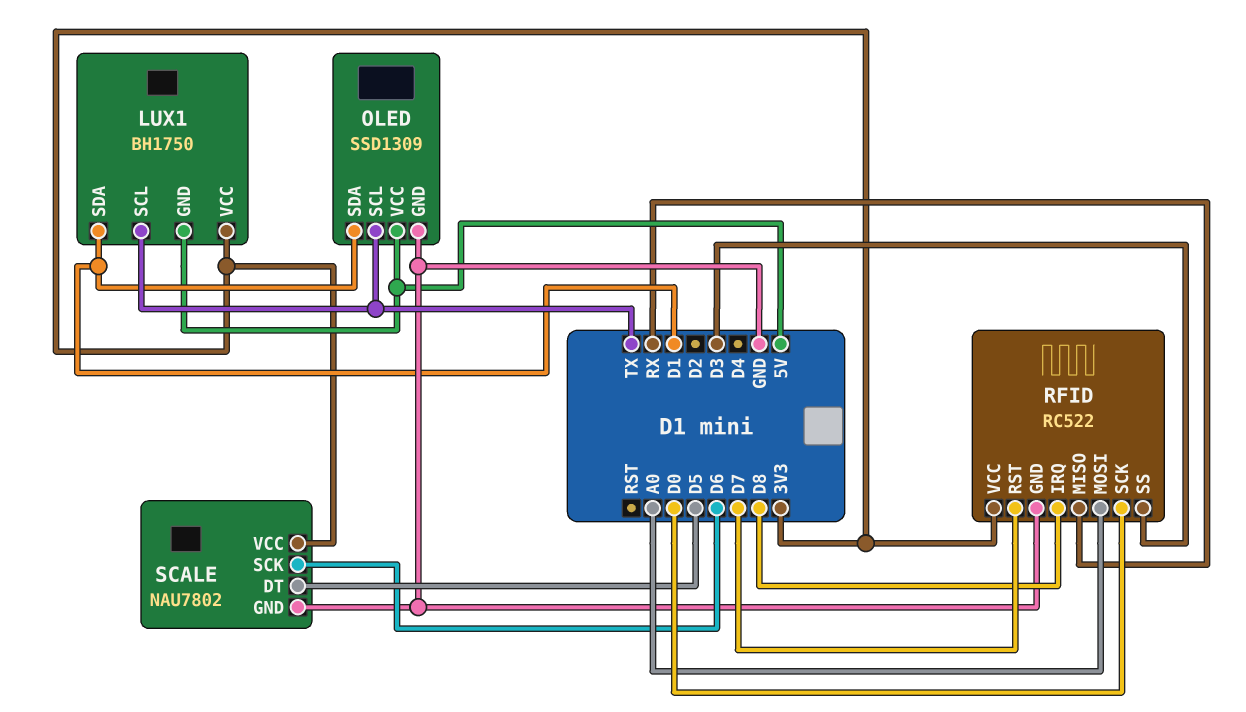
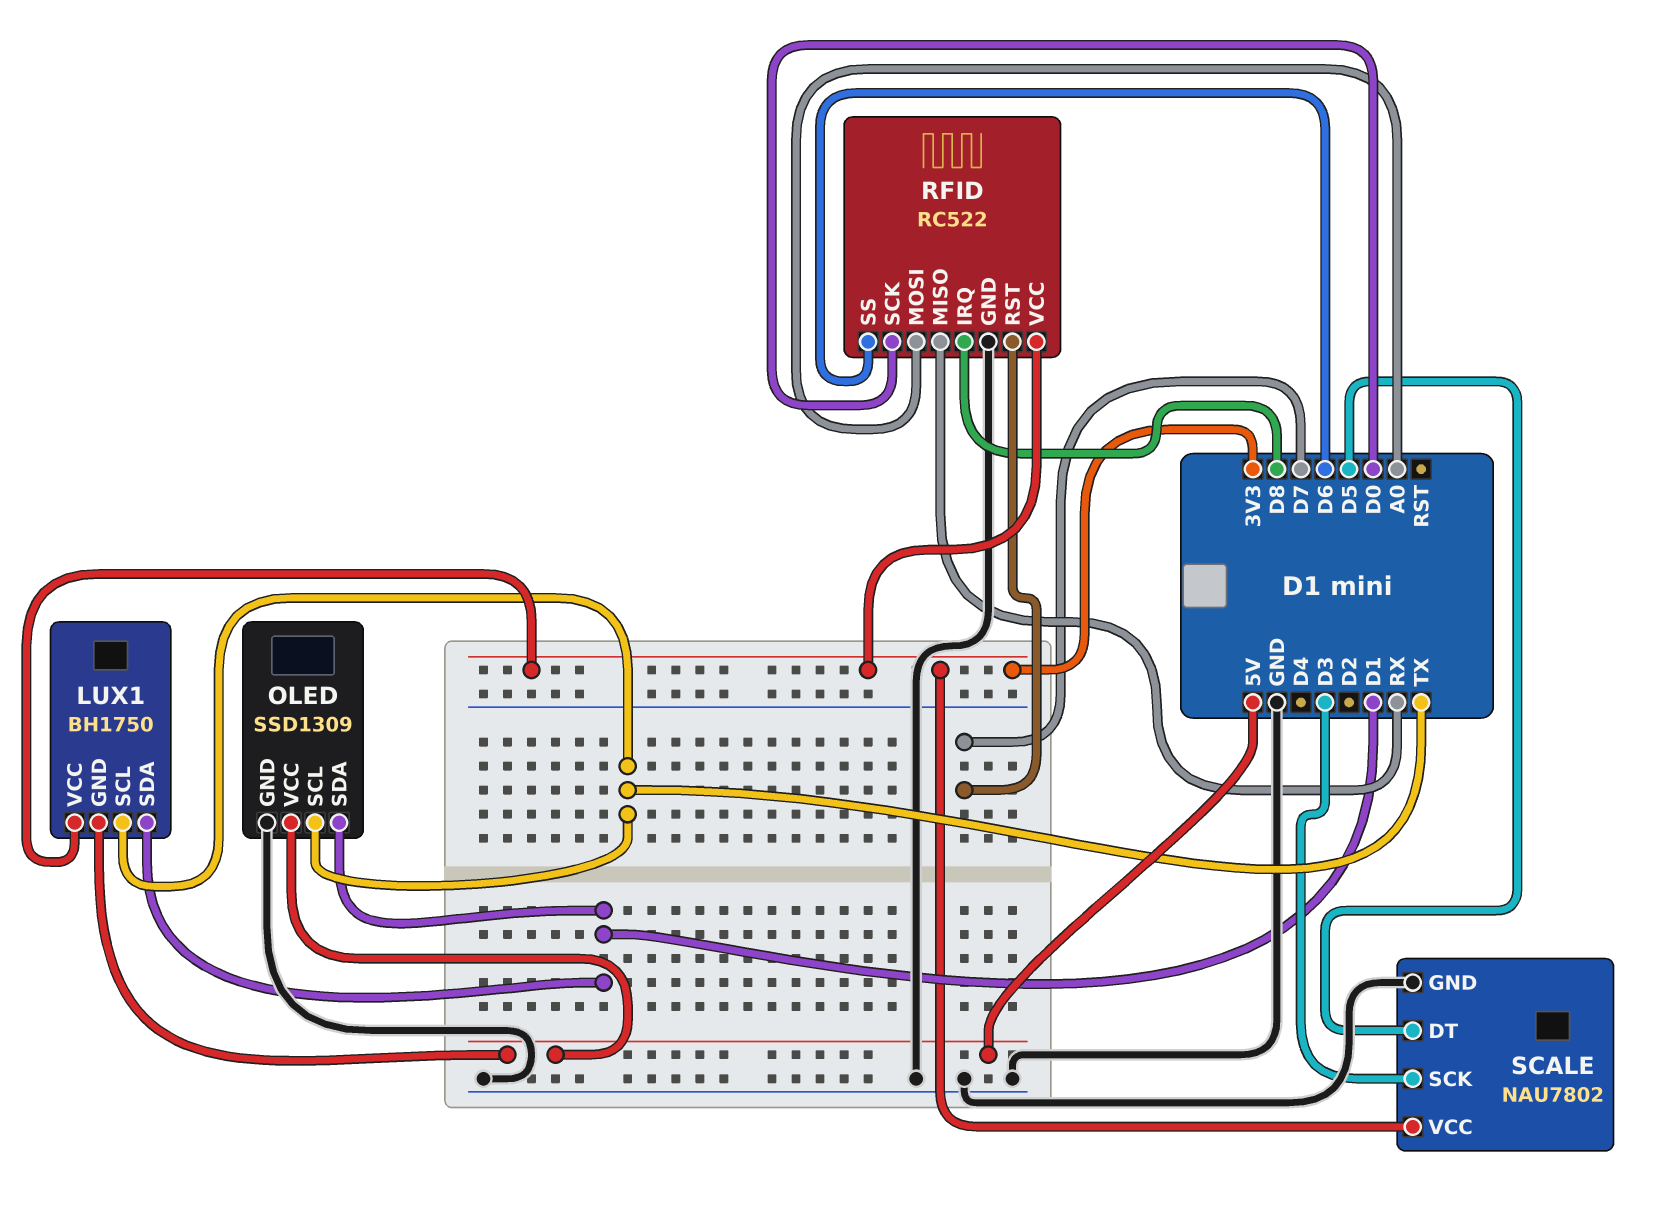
RFID pin SS: D3 -> D6
SCALE pin SCK: D6 -> D3

